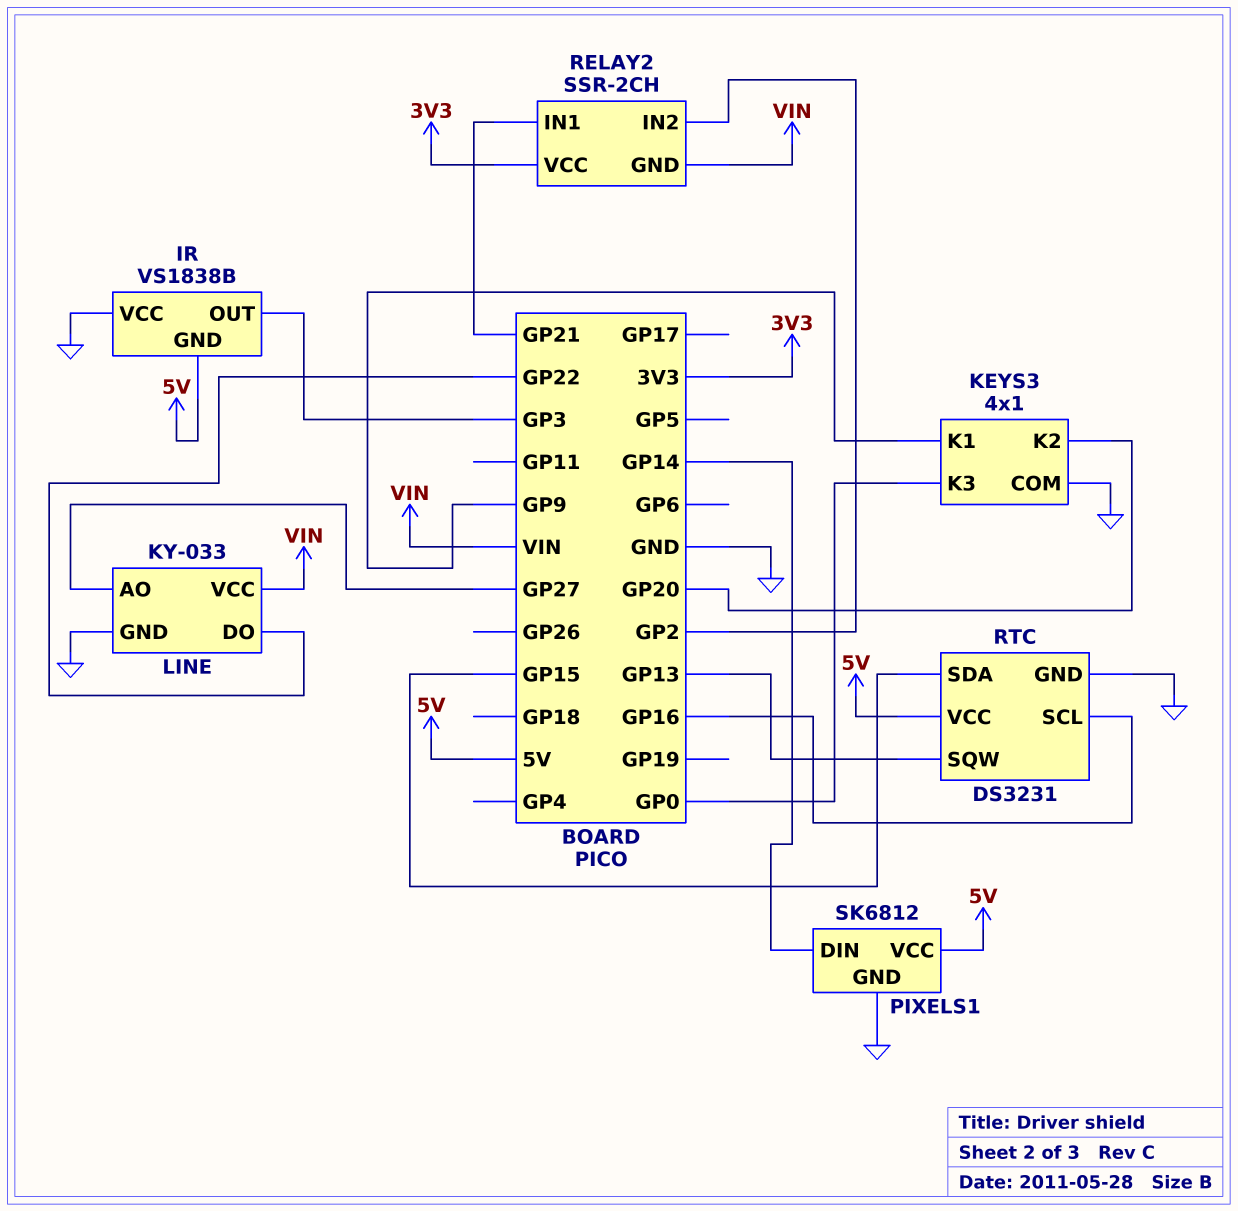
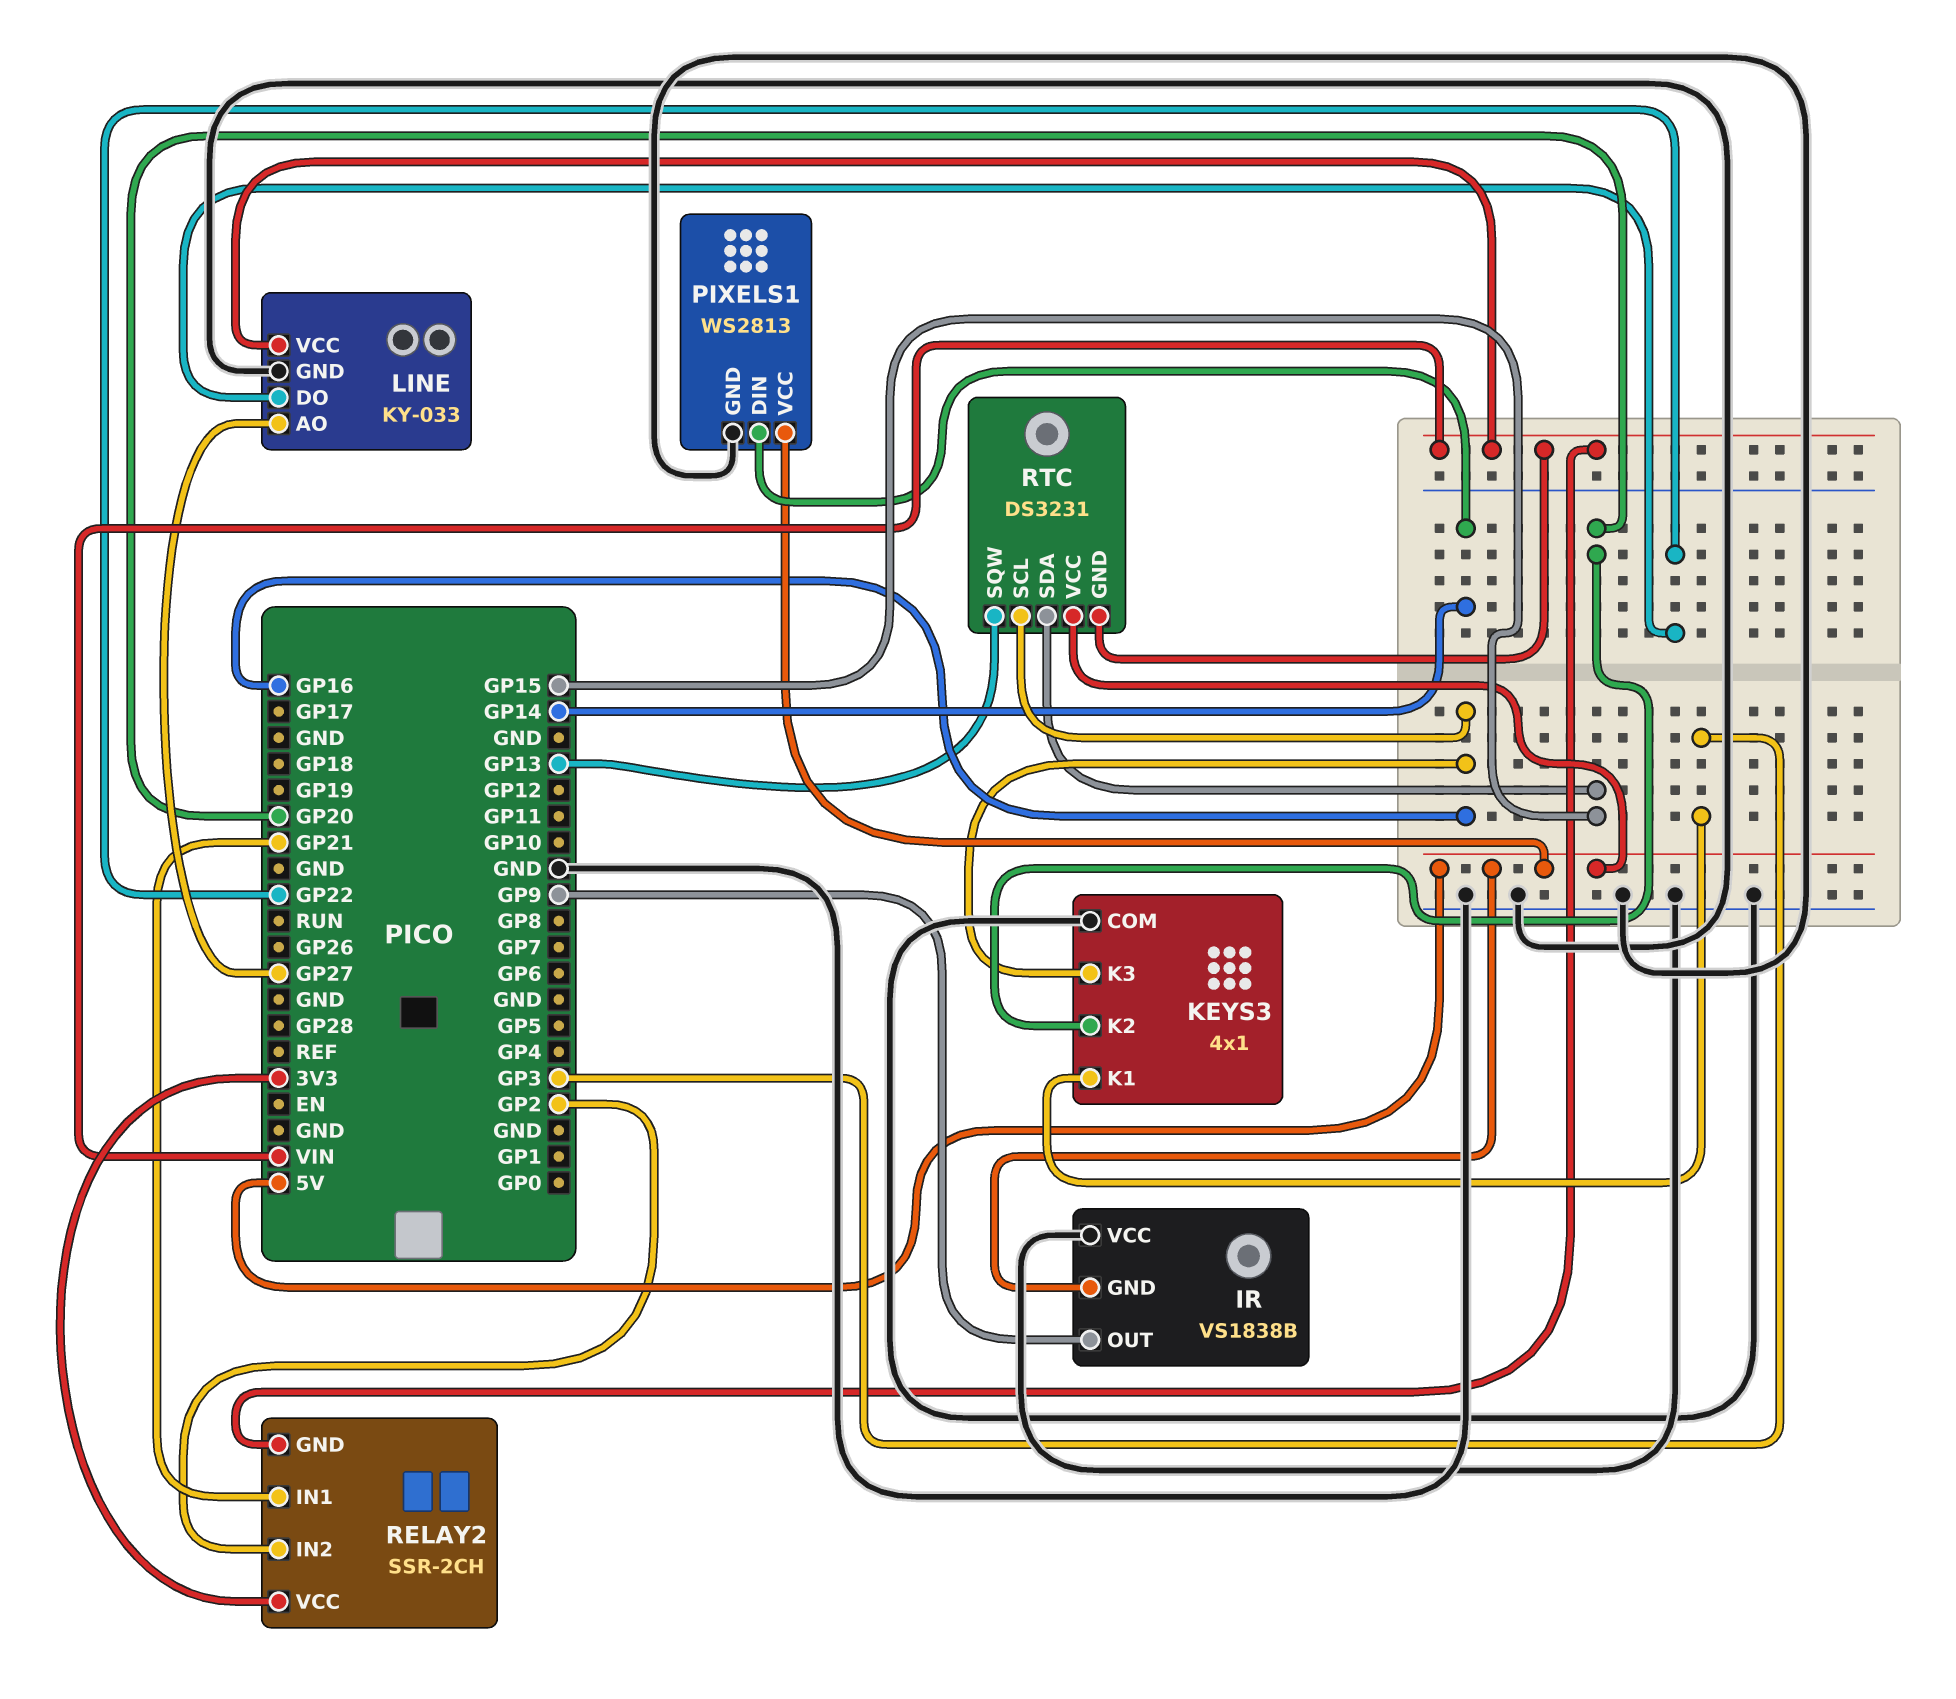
IR pin OUT: GP3 -> GP9
KEYS3 pin K1: GP9 -> GP3
KEYS3 pin K3: GP0 -> GP16
PIXELS1: SK6812 -> WS2813
RTC pin GND: GND -> VIN

